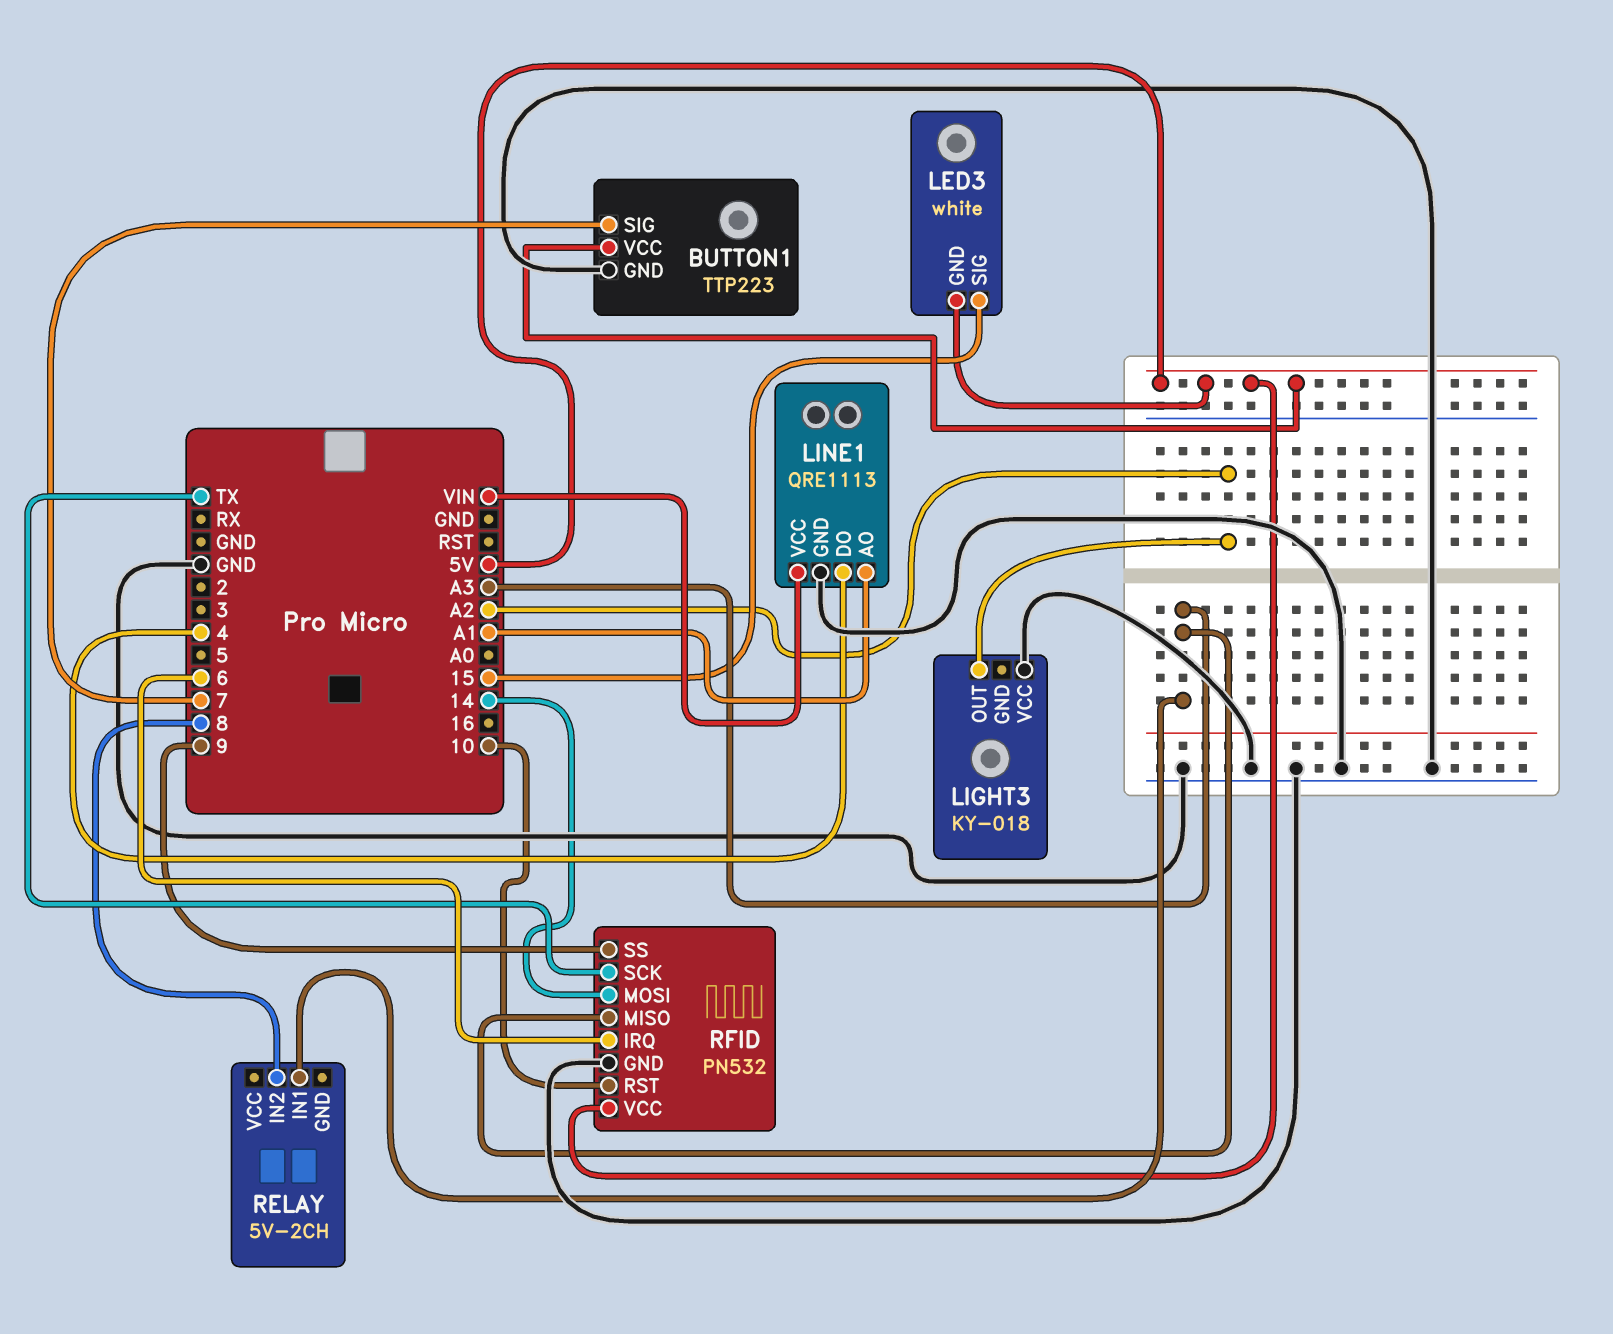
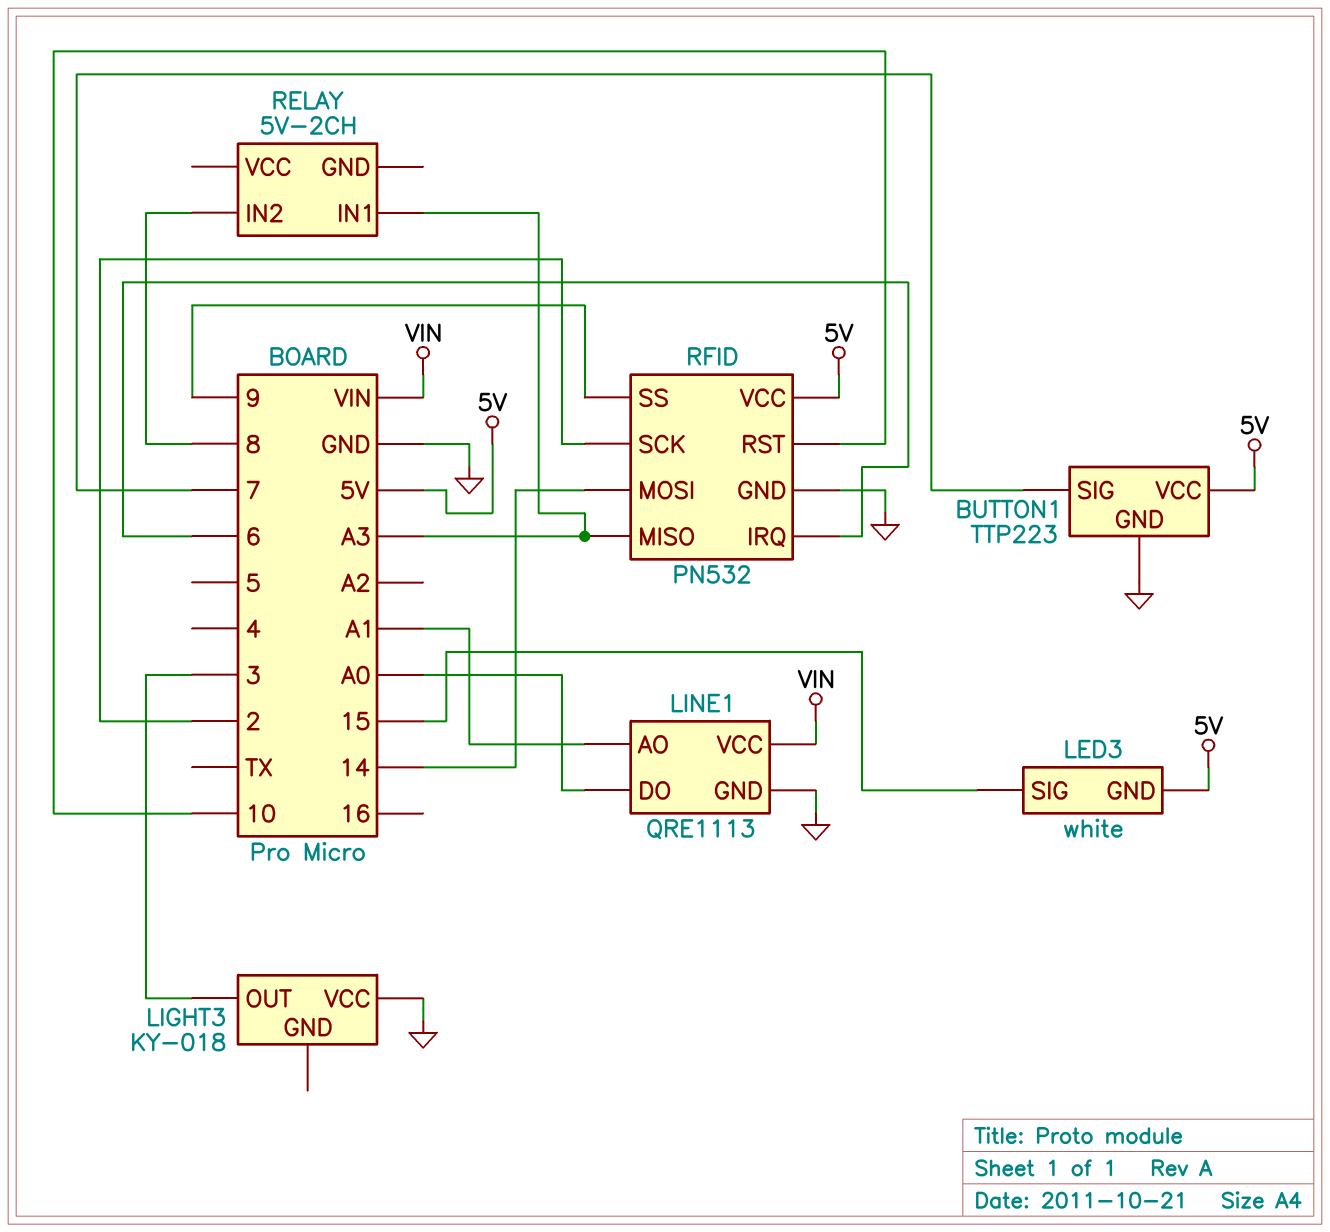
LIGHT3 pin OUT: A2 -> 3
LINE1 pin DO: 4 -> A0
RFID pin SCK: TX -> 2

